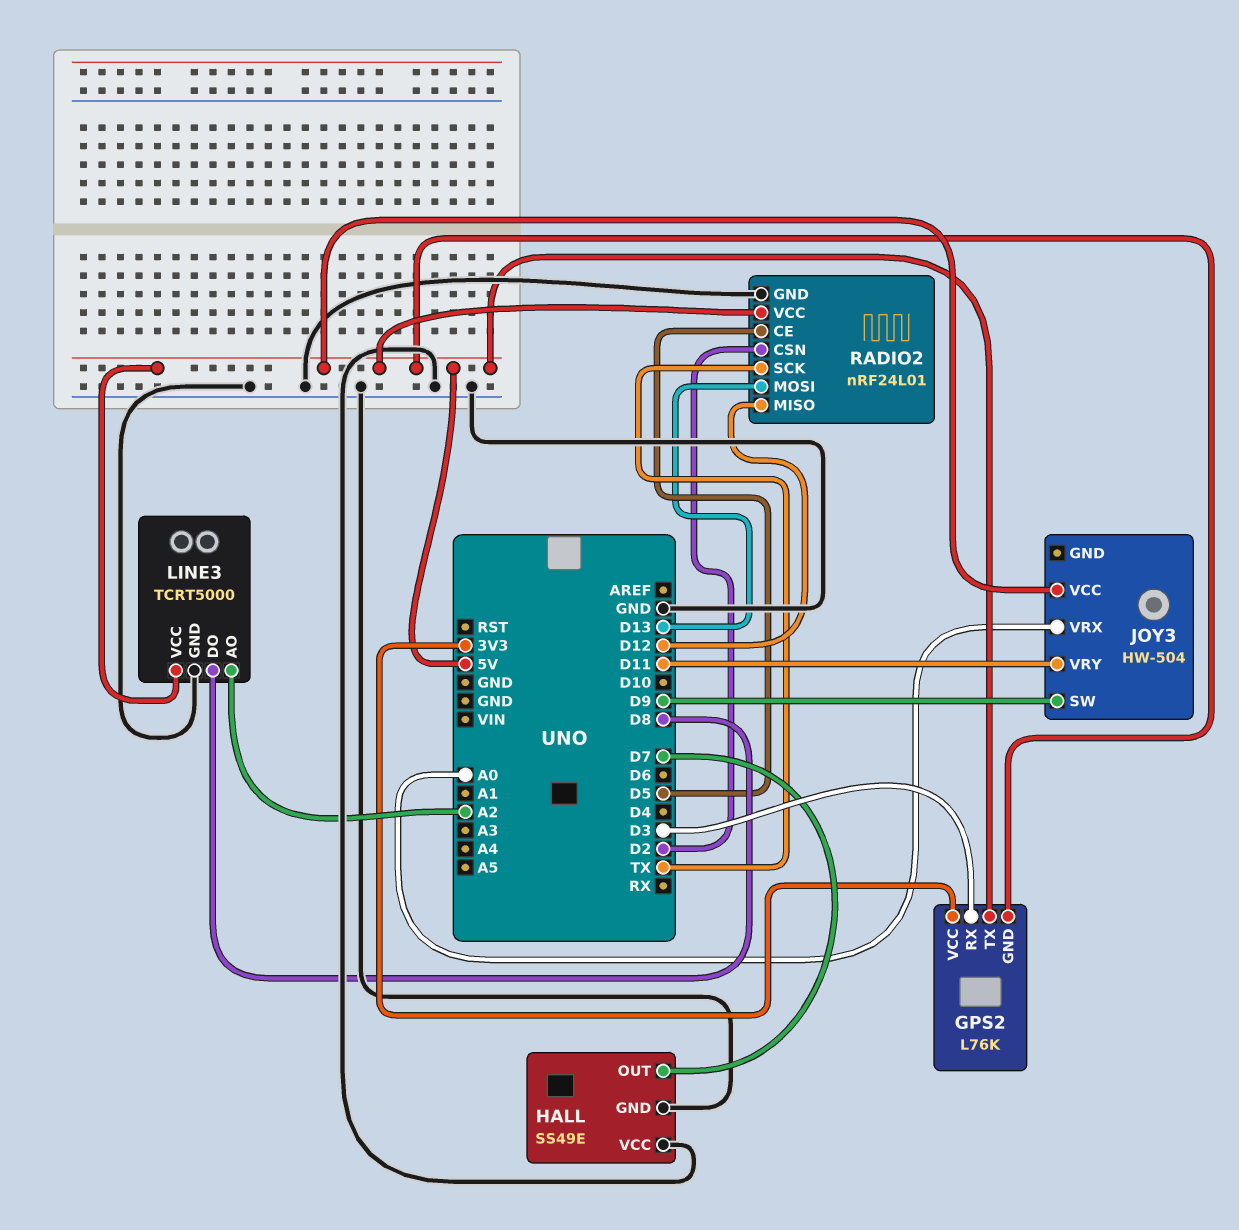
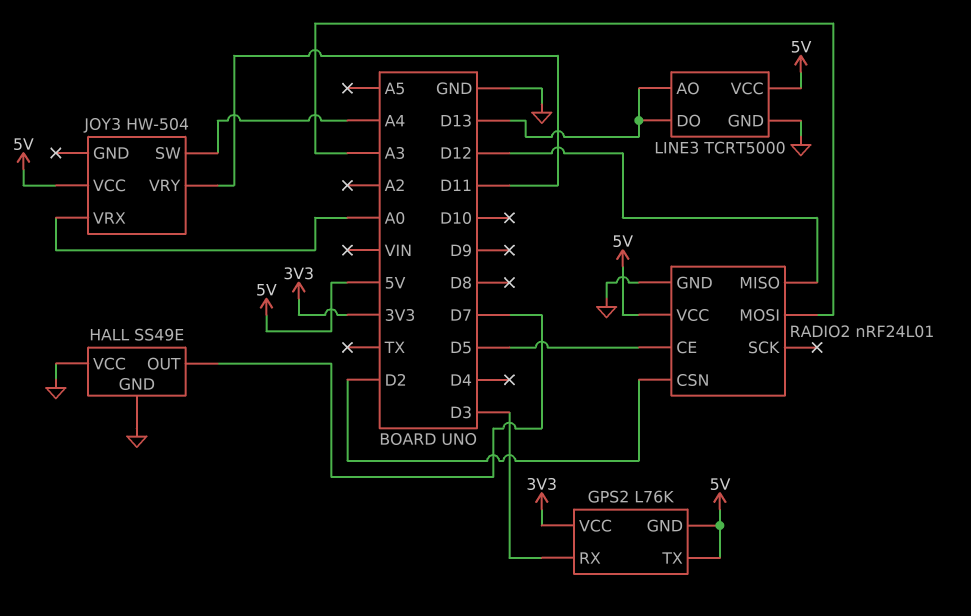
JOY3 pin SW: D9 -> A4
LINE3 pin AO: A2 -> D13
LINE3 pin DO: D8 -> D13
RADIO2 pin MOSI: D13 -> A3
RADIO2 pin SCK: TX -> none

